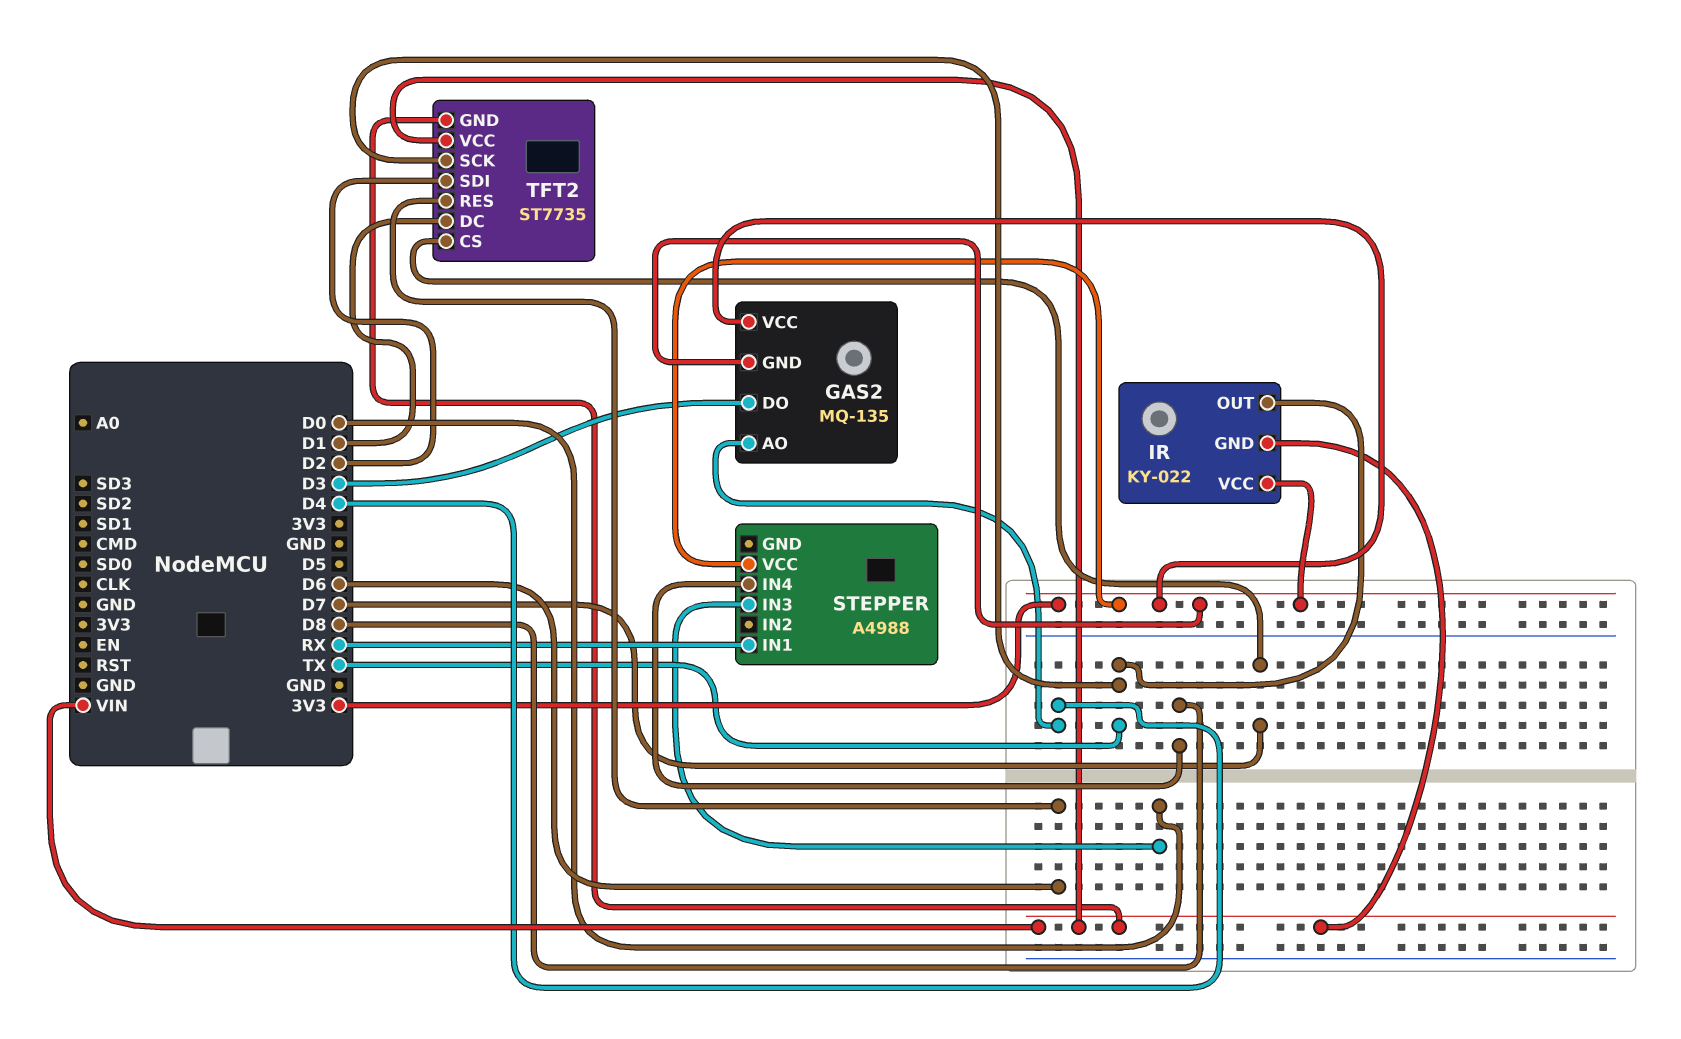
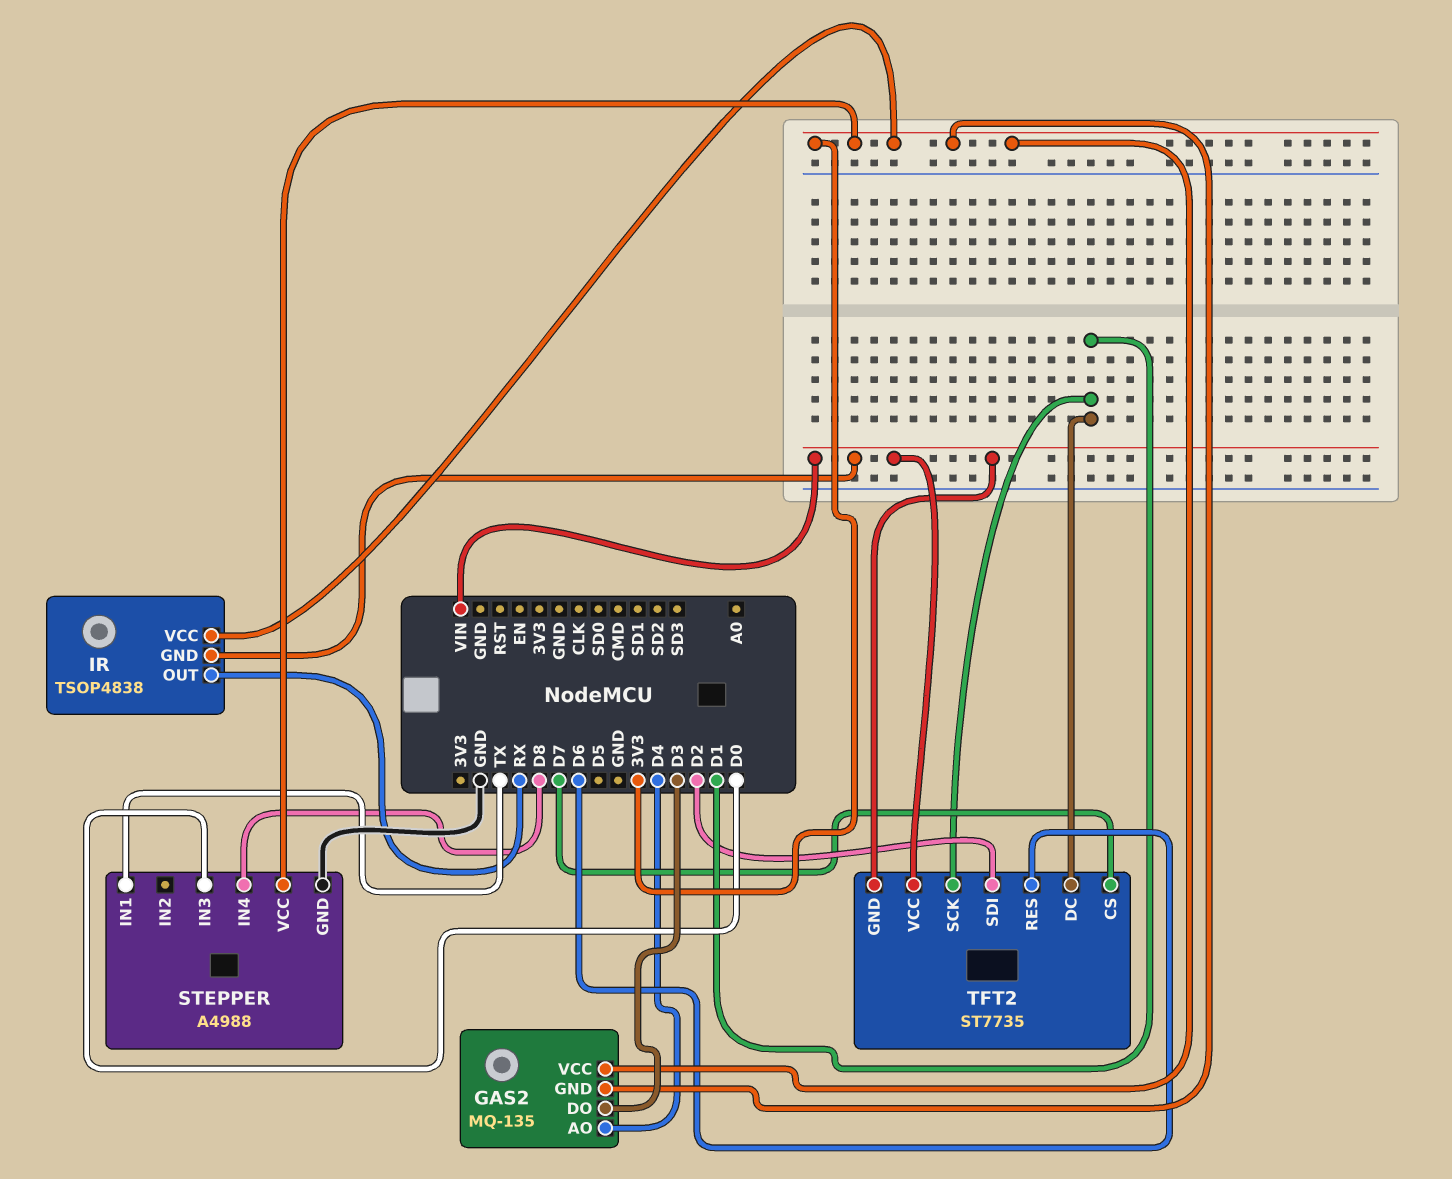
IR: KY-022 -> TSOP4838
IR pin OUT: TX -> RX
STEPPER pin GND: none -> GND
STEPPER pin IN1: RX -> TX
TFT2 pin SCK: TX -> D1

